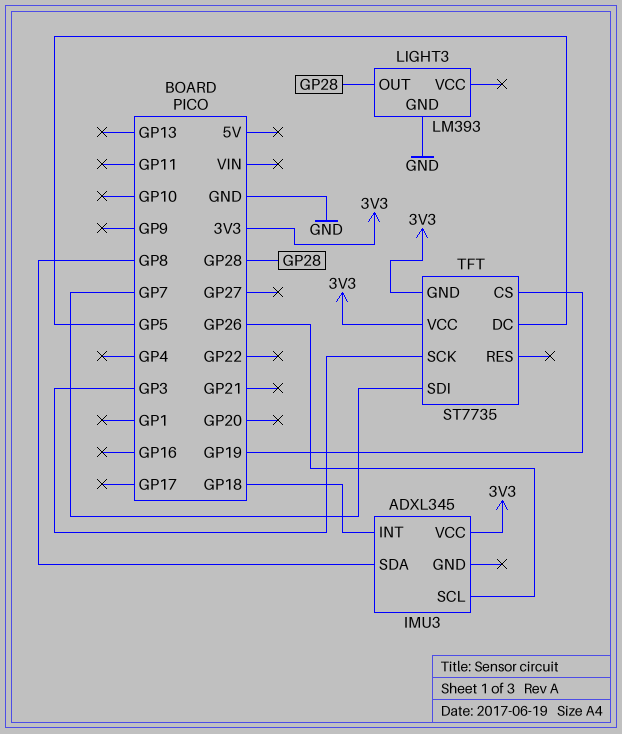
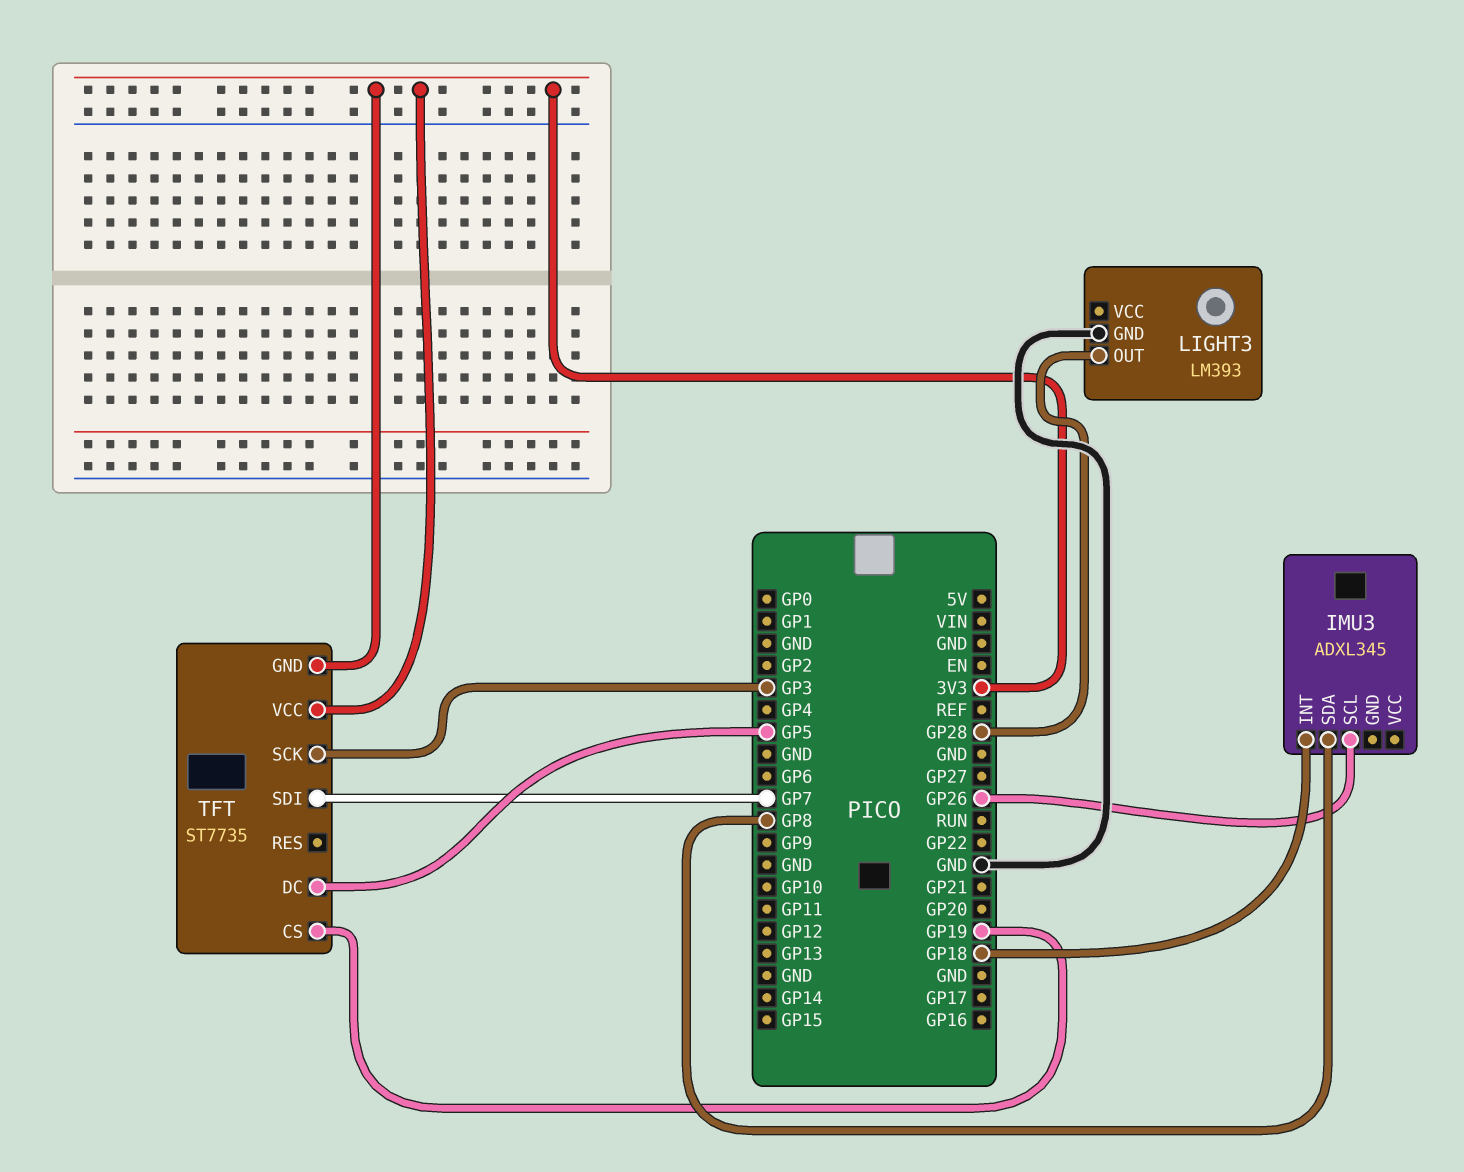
IMU3 pin VCC: 3V3 -> none

